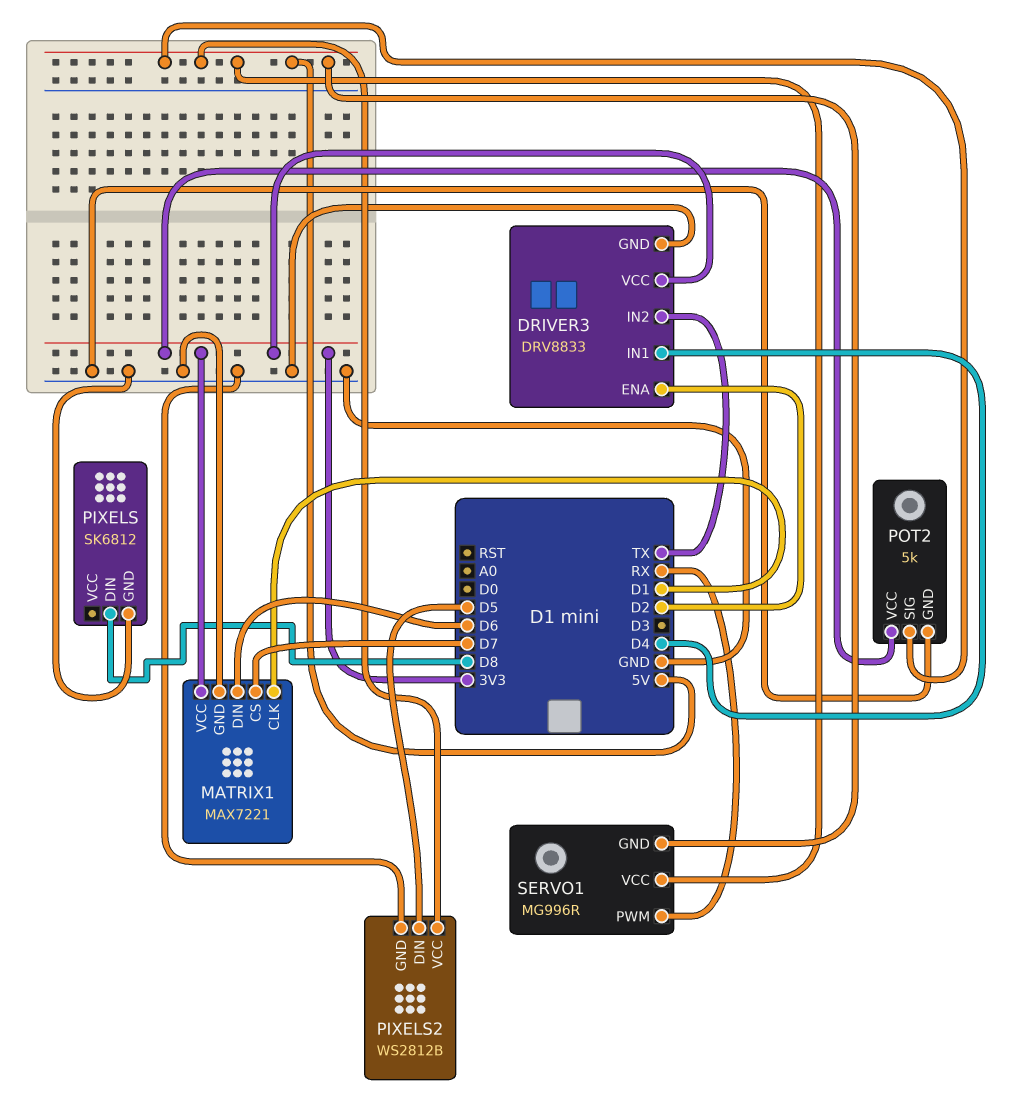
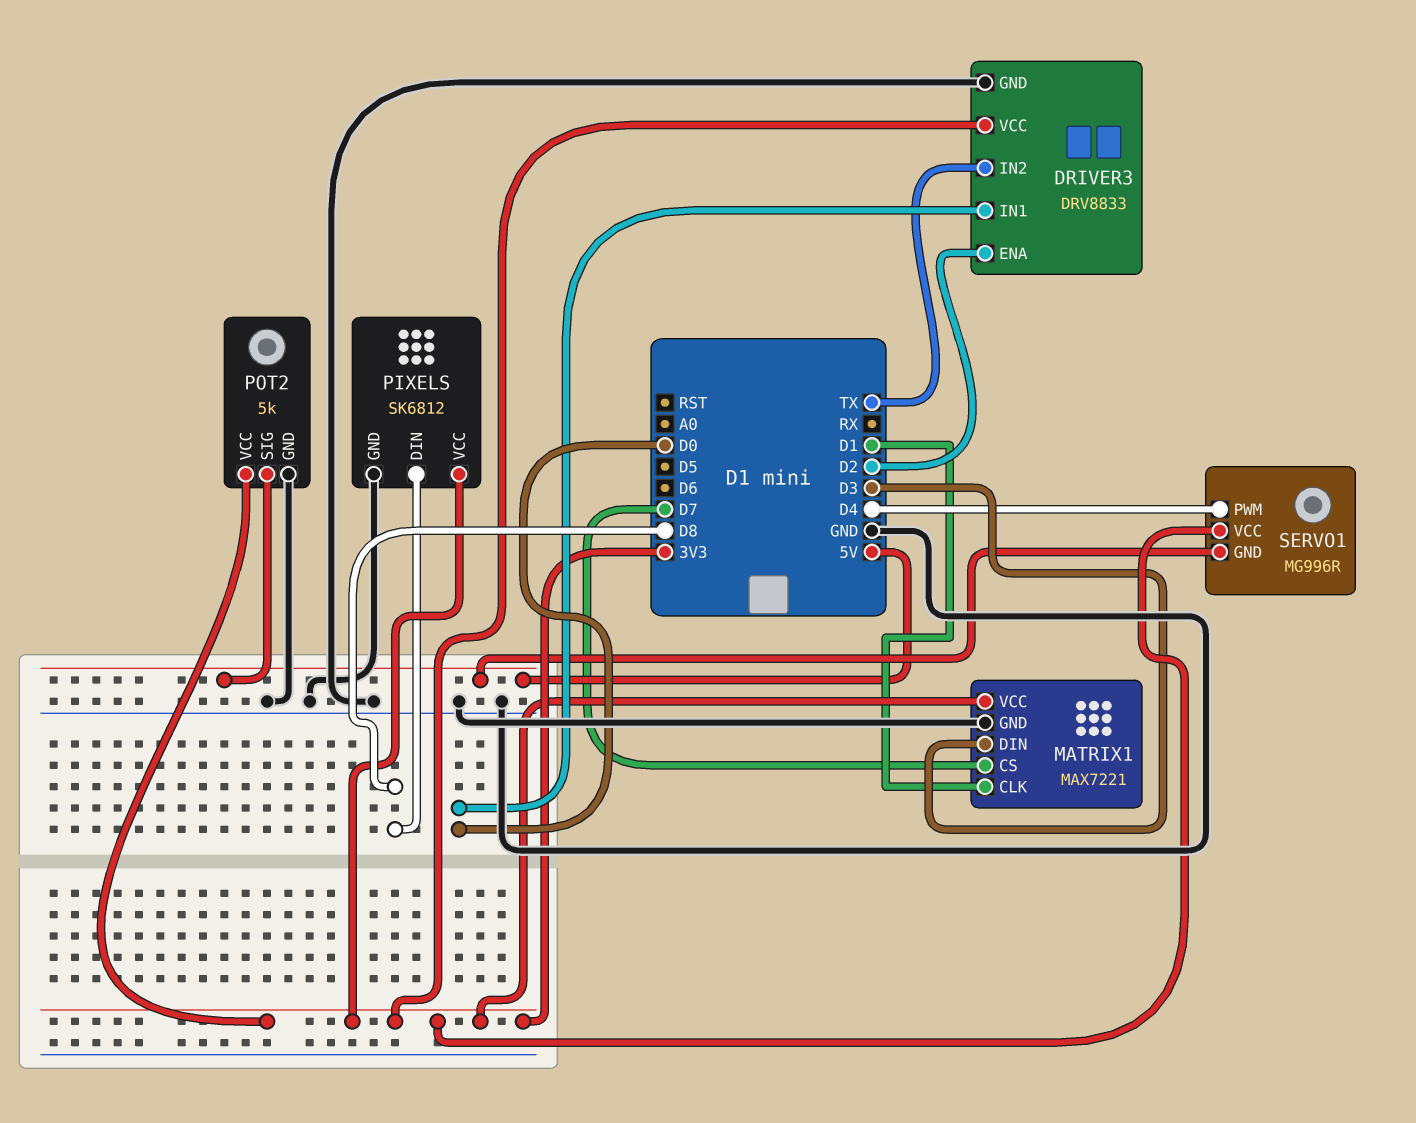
DRIVER3 pin IN1: D4 -> D0
MATRIX1 pin DIN: D6 -> D3
PIXELS pin VCC: none -> 3V3
PIXELS2: WS2812B -> none
PIXELS2 pin DIN: D5 -> none
PIXELS2 pin GND: GND -> none
PIXELS2 pin VCC: 5V -> none
SERVO1 pin PWM: RX -> D4
SERVO1 pin VCC: 5V -> 3V3

